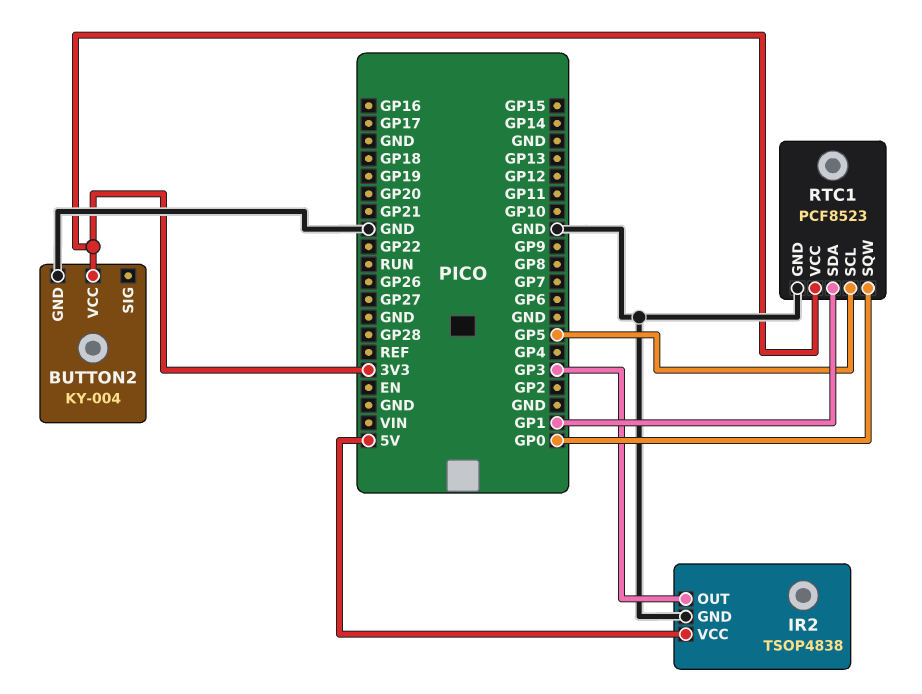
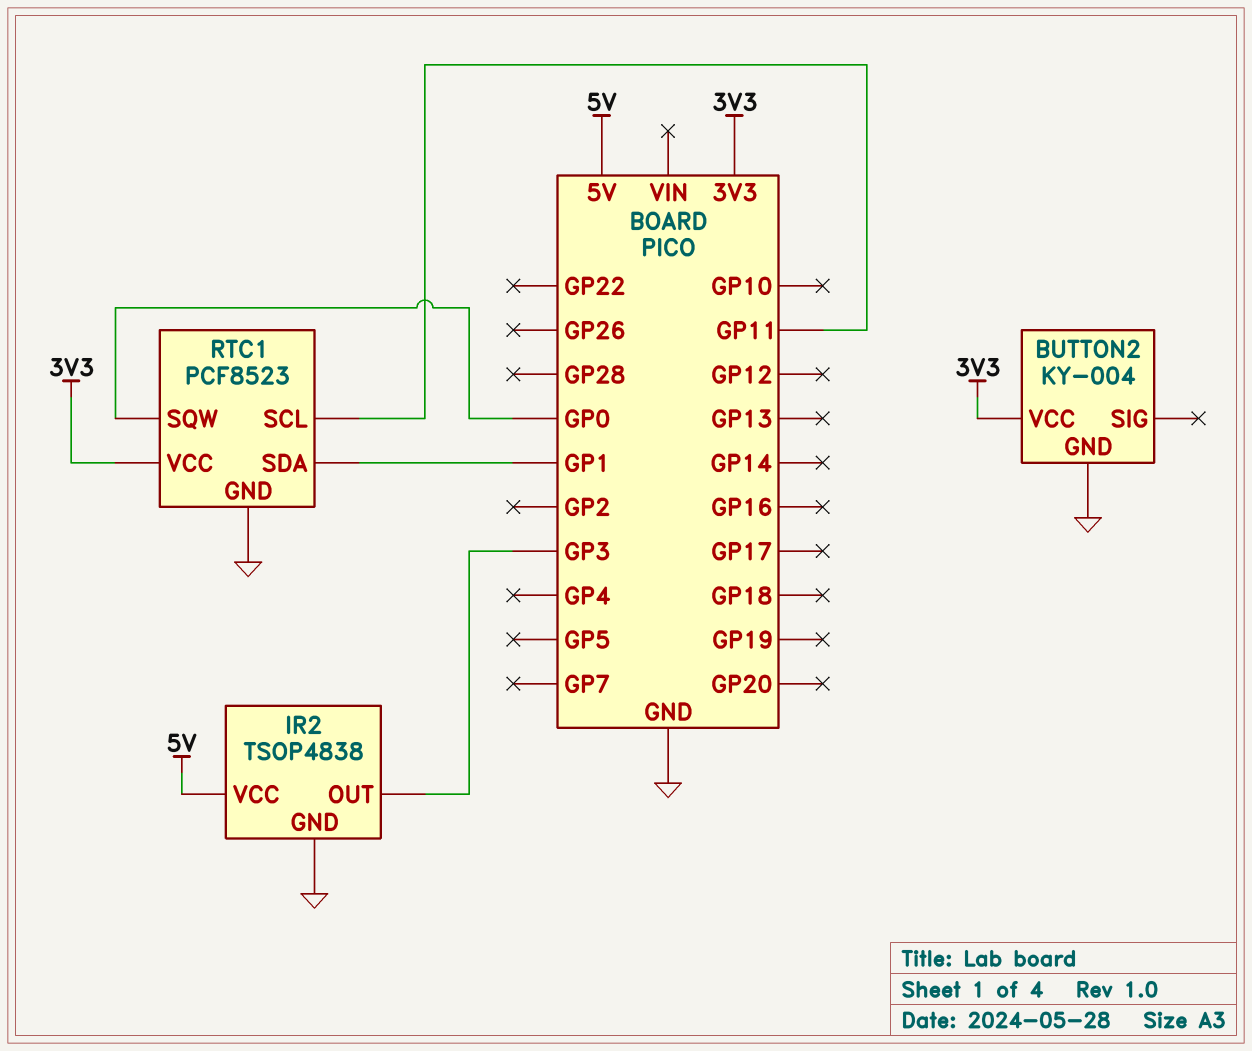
RTC1 pin SCL: GP5 -> GP11

